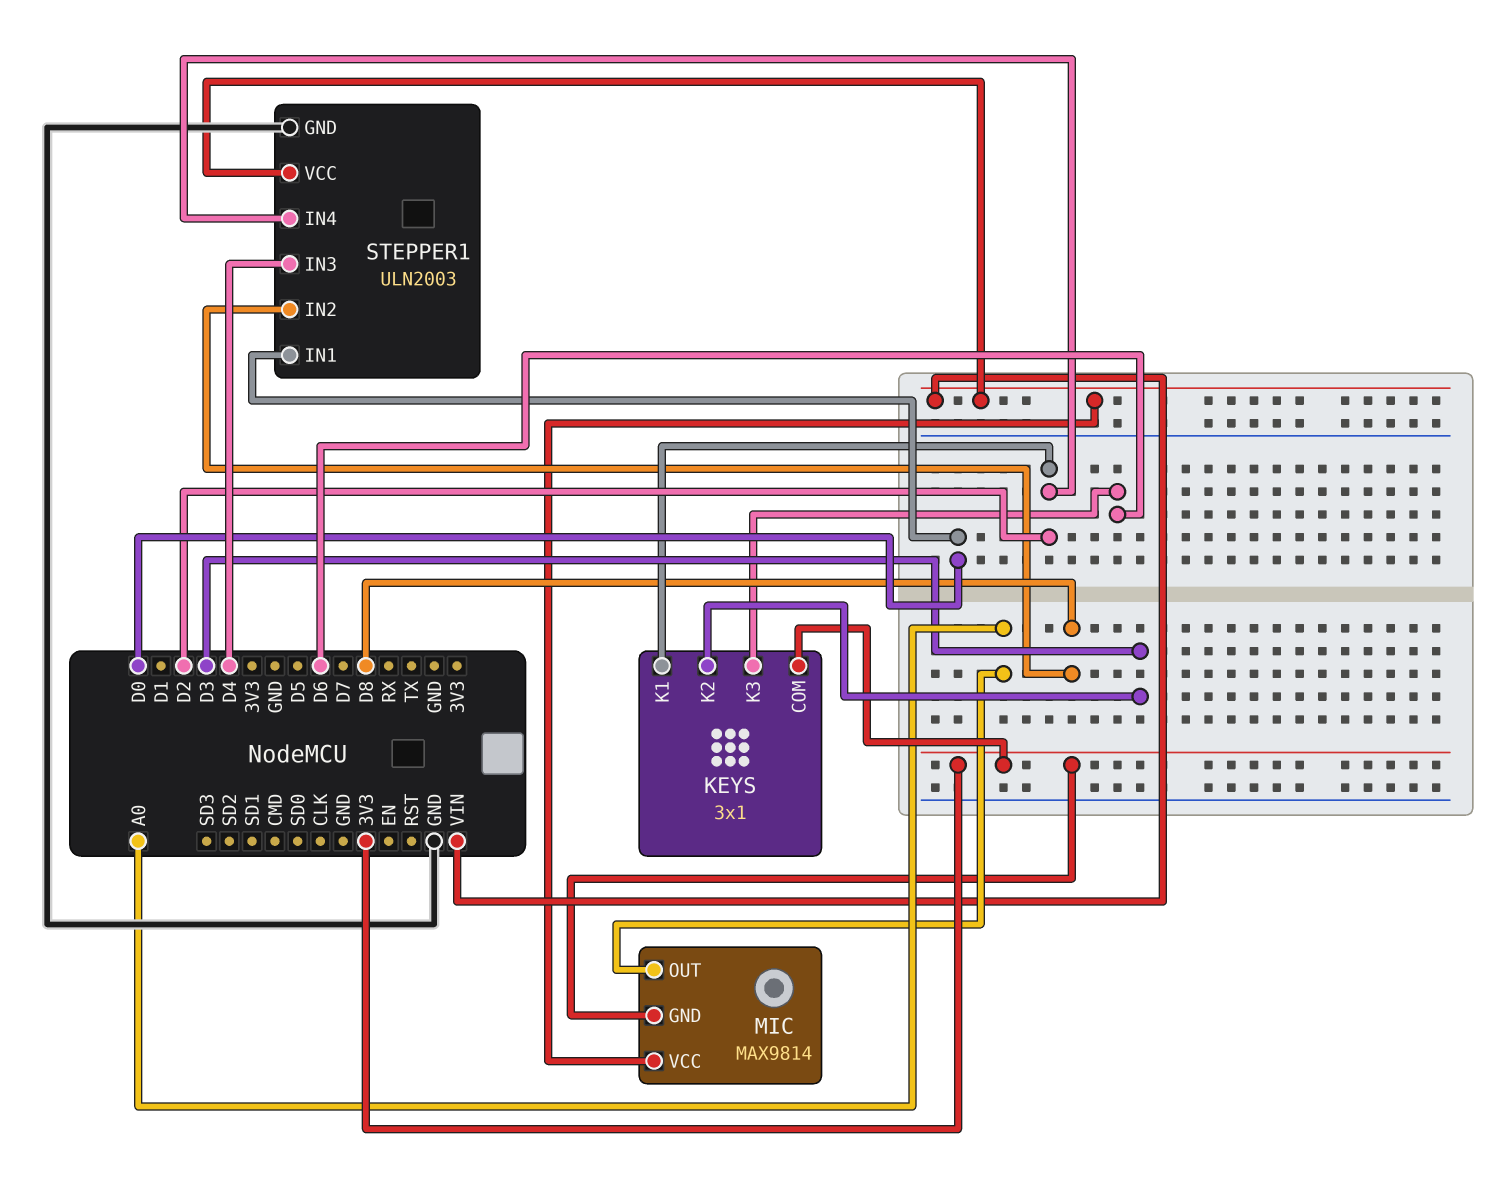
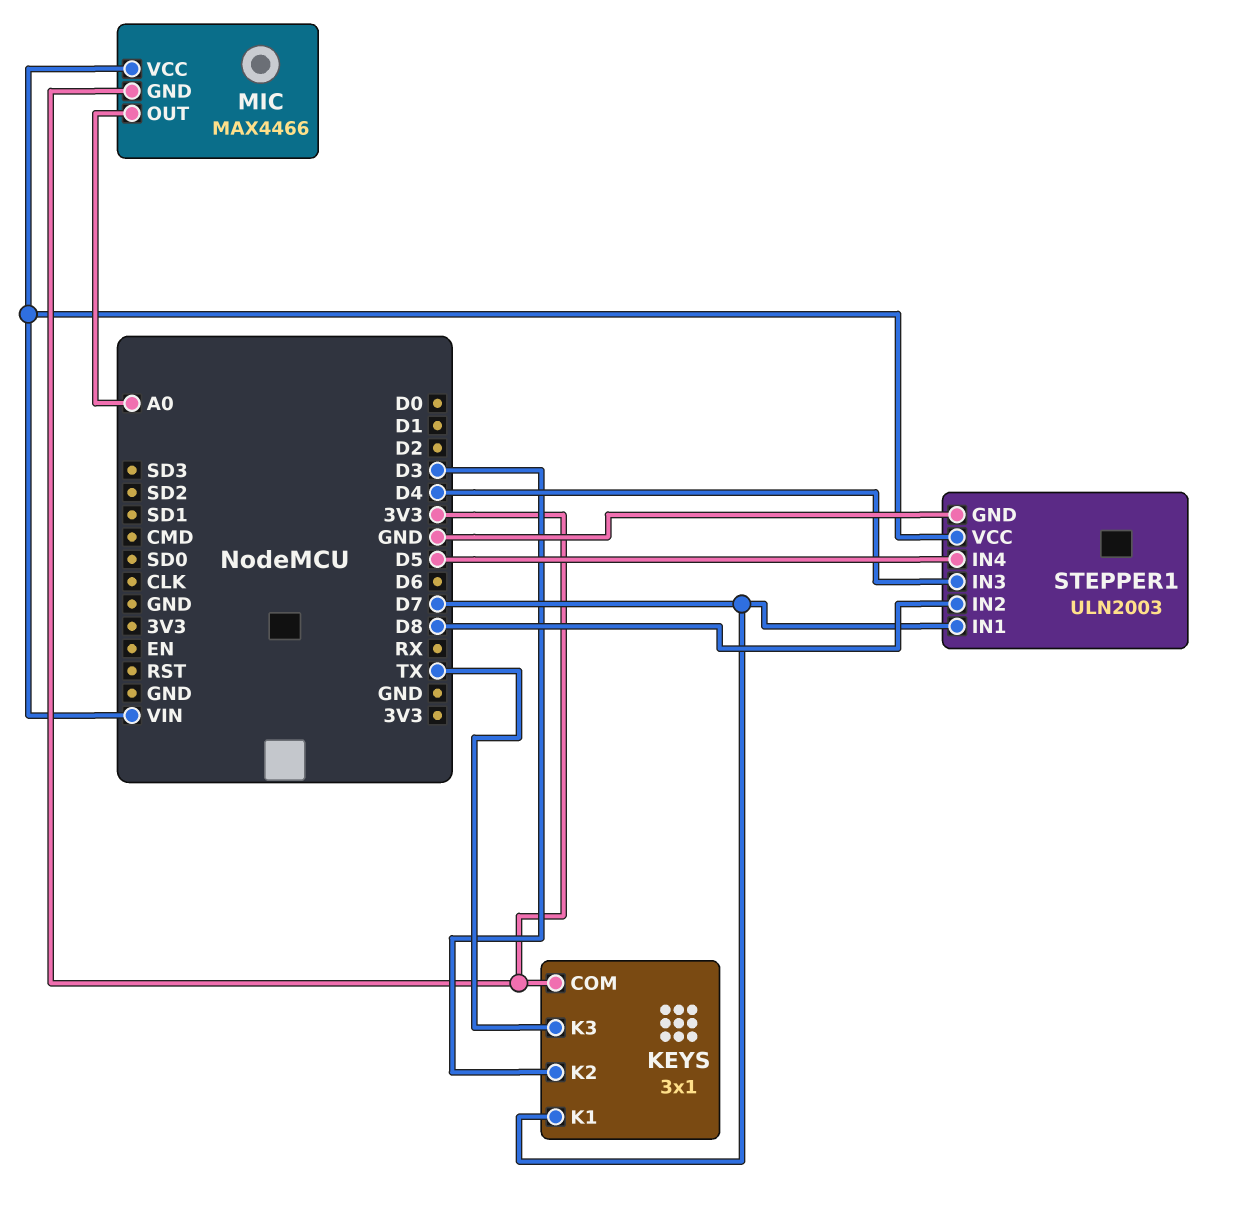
KEYS pin K1: D2 -> D7
KEYS pin K3: D6 -> TX
MIC: MAX9814 -> MAX4466
STEPPER1 pin IN1: D0 -> D7
STEPPER1 pin IN4: D2 -> D5

